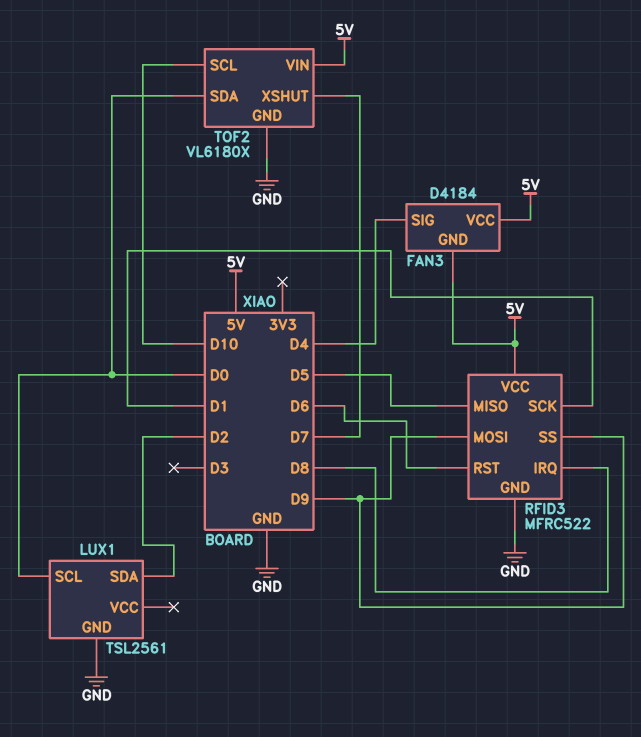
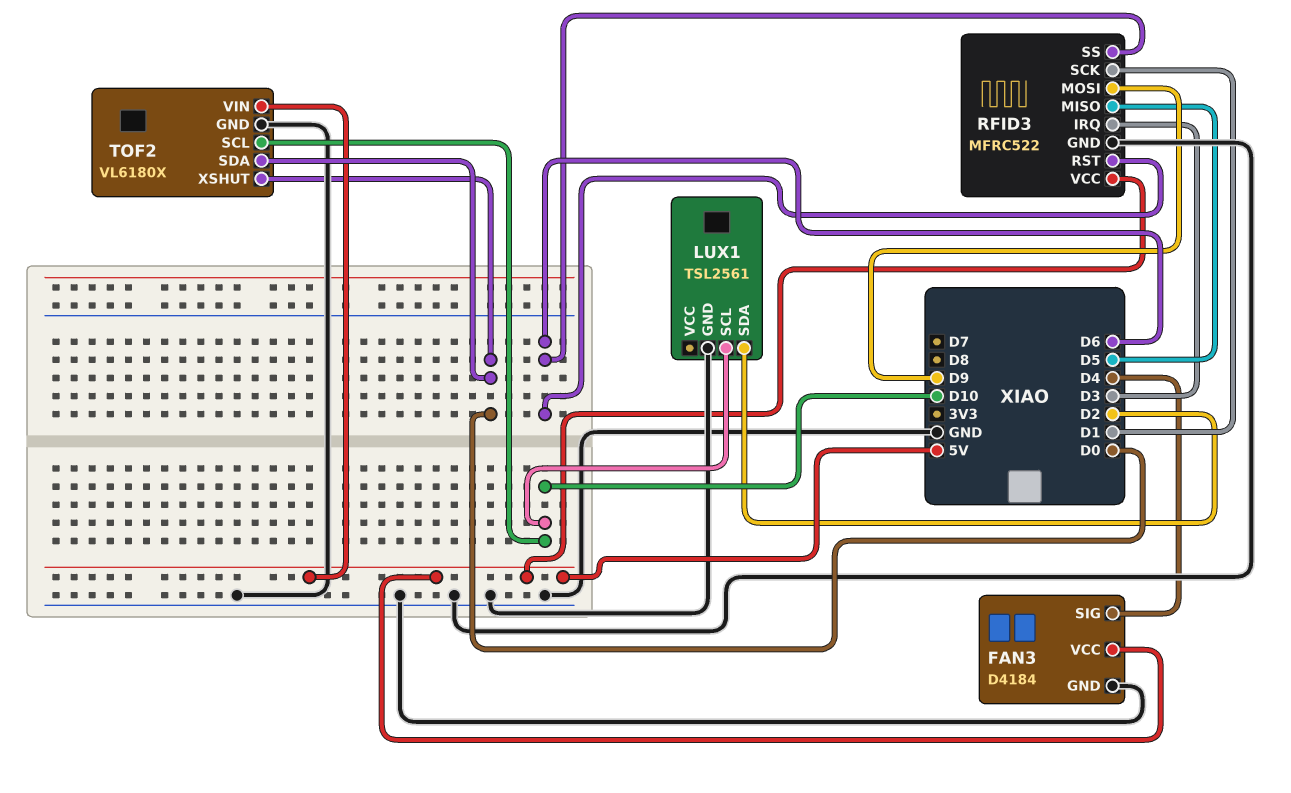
FAN3 pin GND: 5V -> GND
LUX1 pin SCL: D0 -> D10
RFID3 pin IRQ: D8 -> D3
RFID3 pin SS: D9 -> D6
TOF2 pin XSHUT: D7 -> D0

